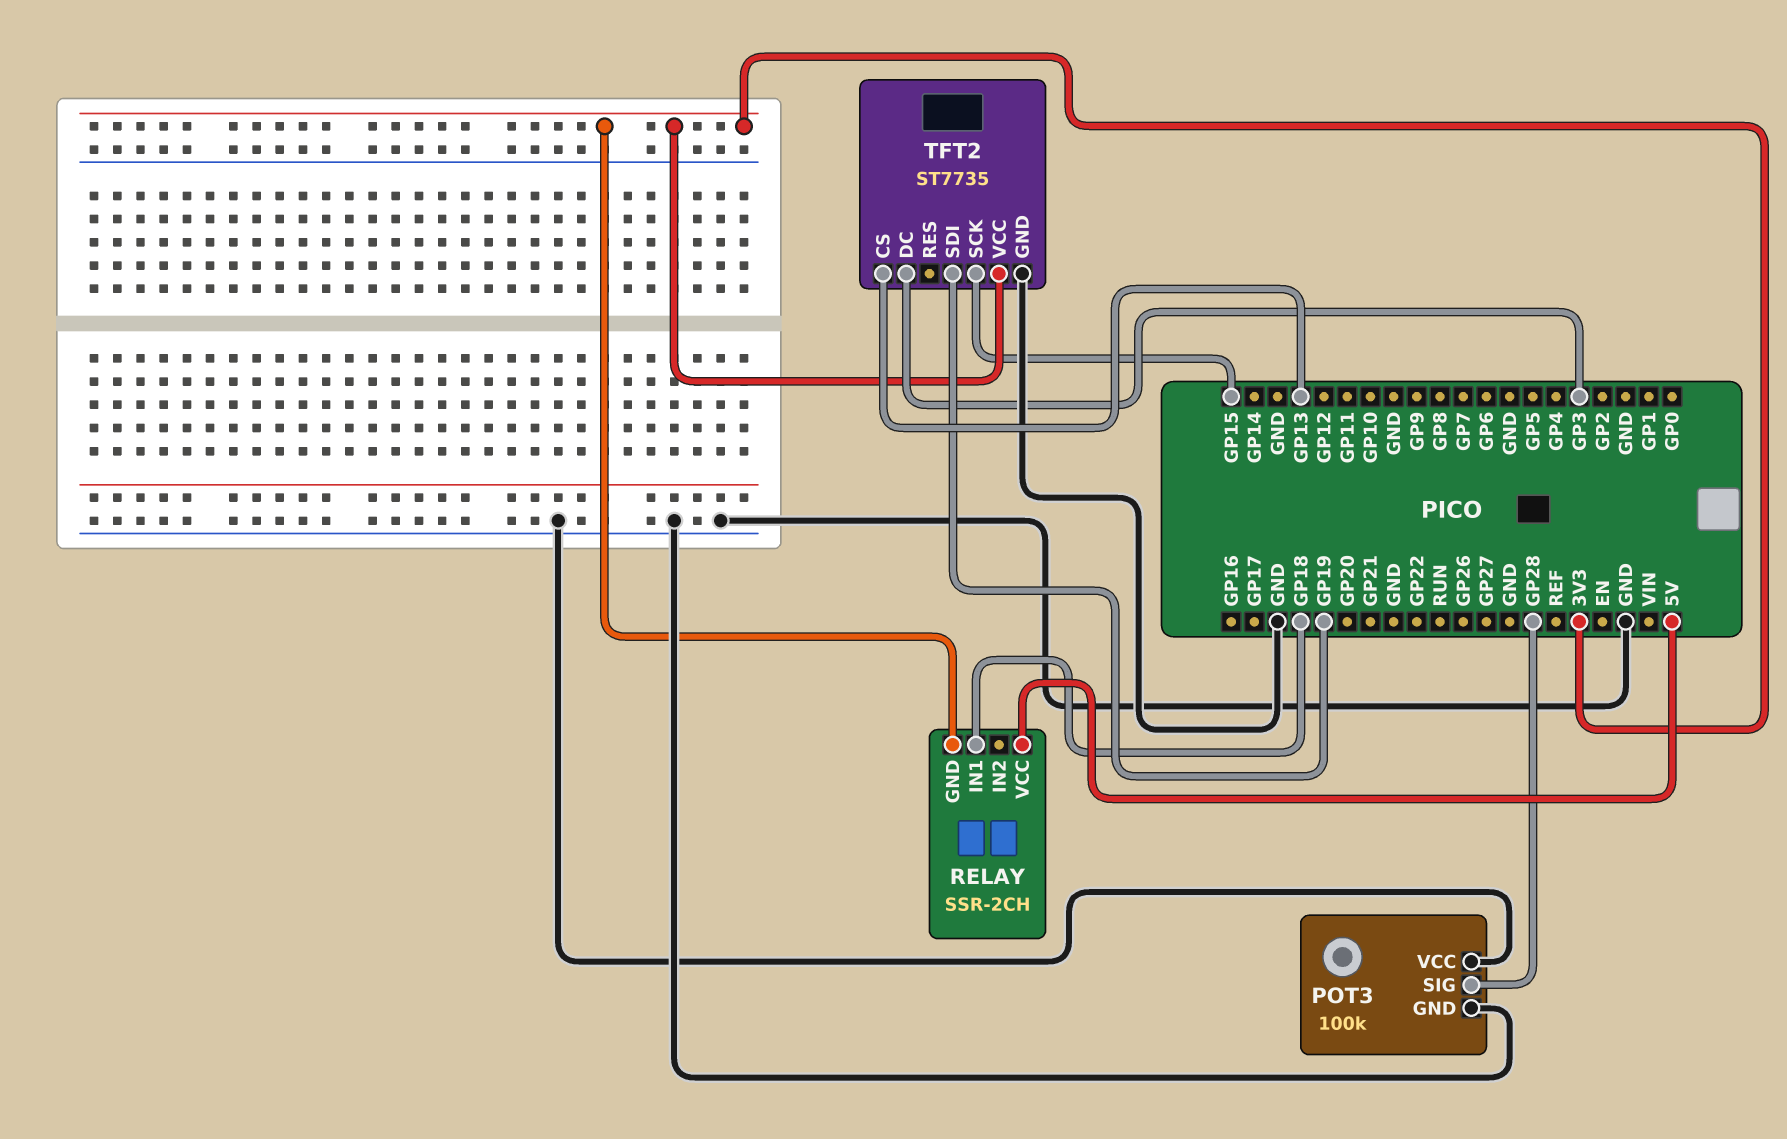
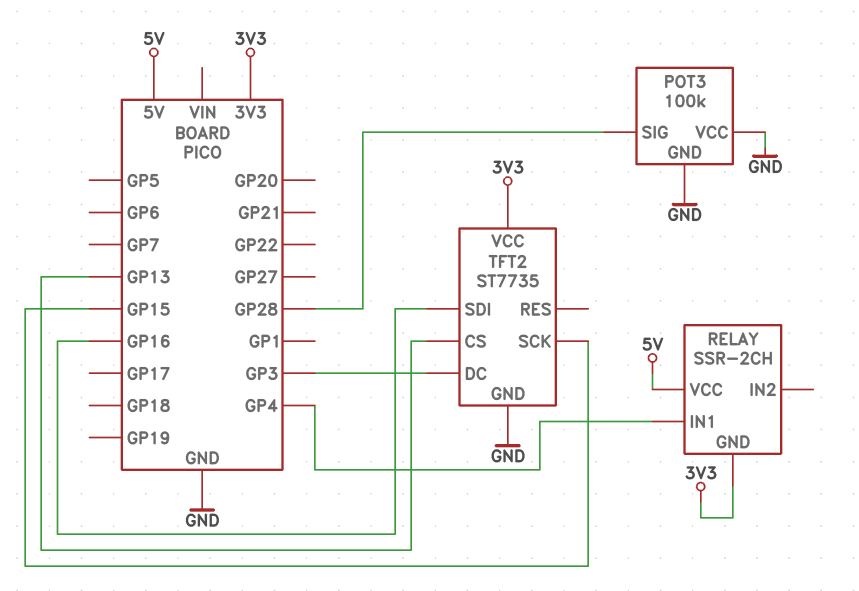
RELAY pin IN1: GP18 -> GP4
TFT2 pin SDI: GP19 -> GP16

